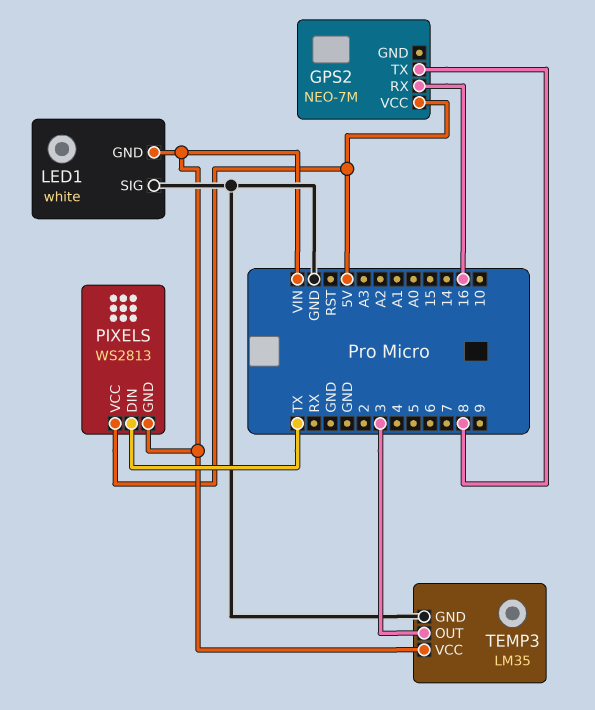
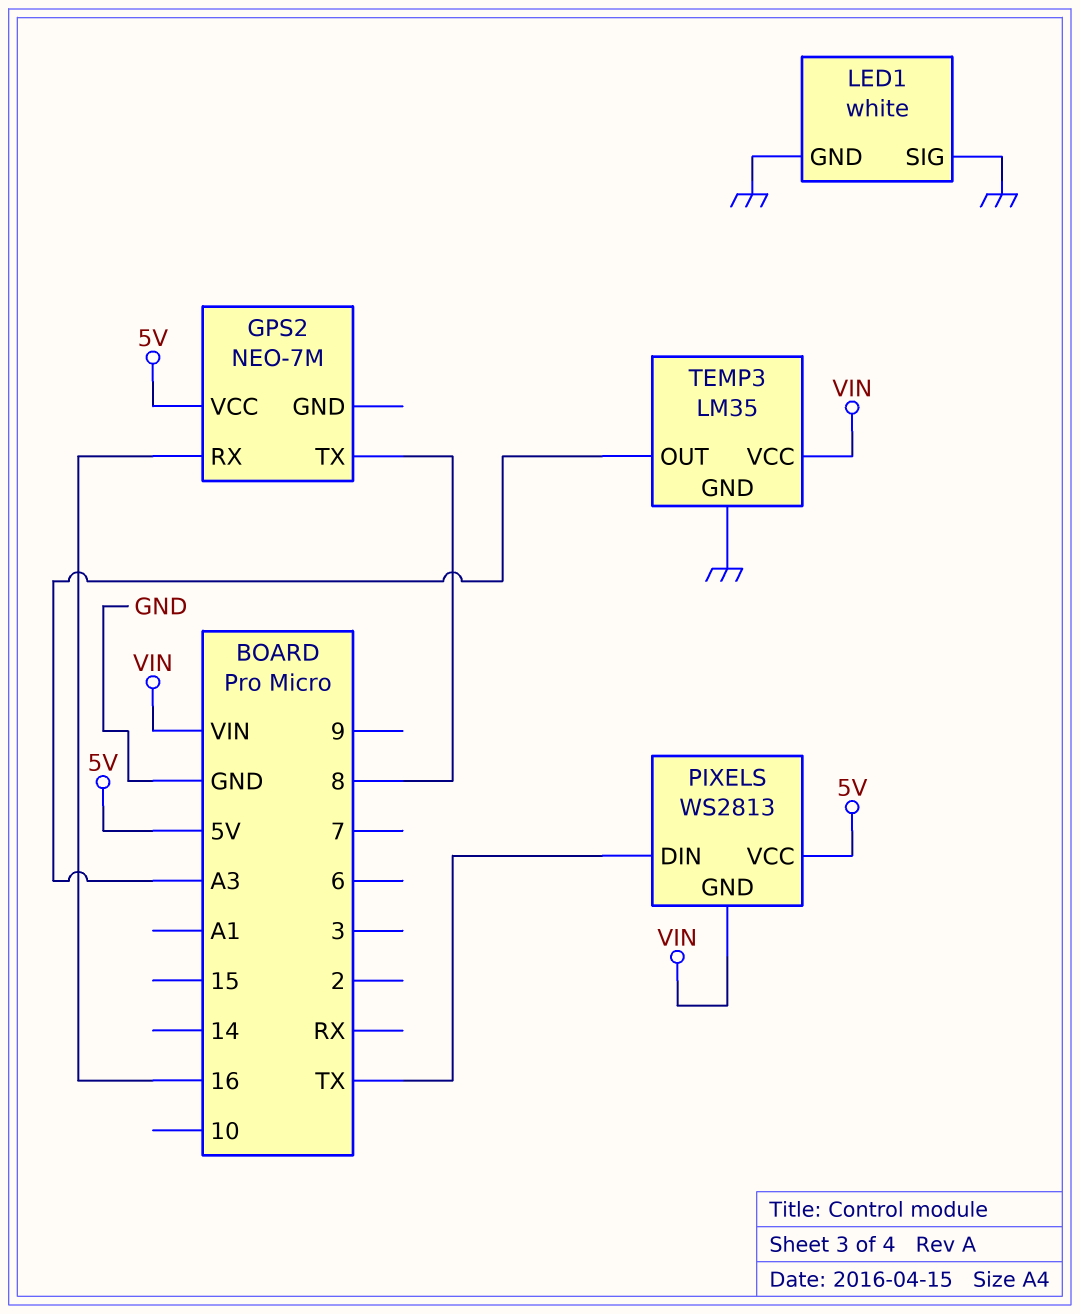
LED1 pin GND: VIN -> GND
TEMP3 pin OUT: 3 -> A3

